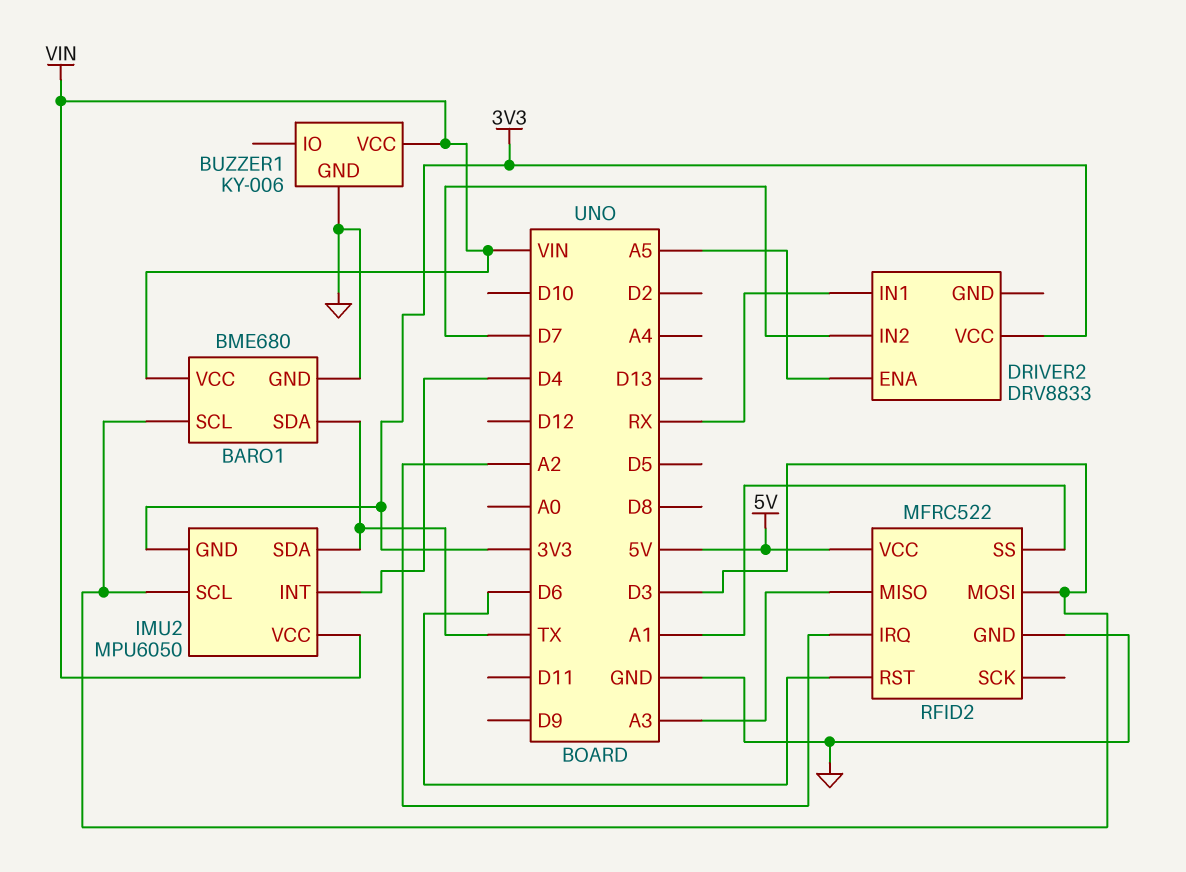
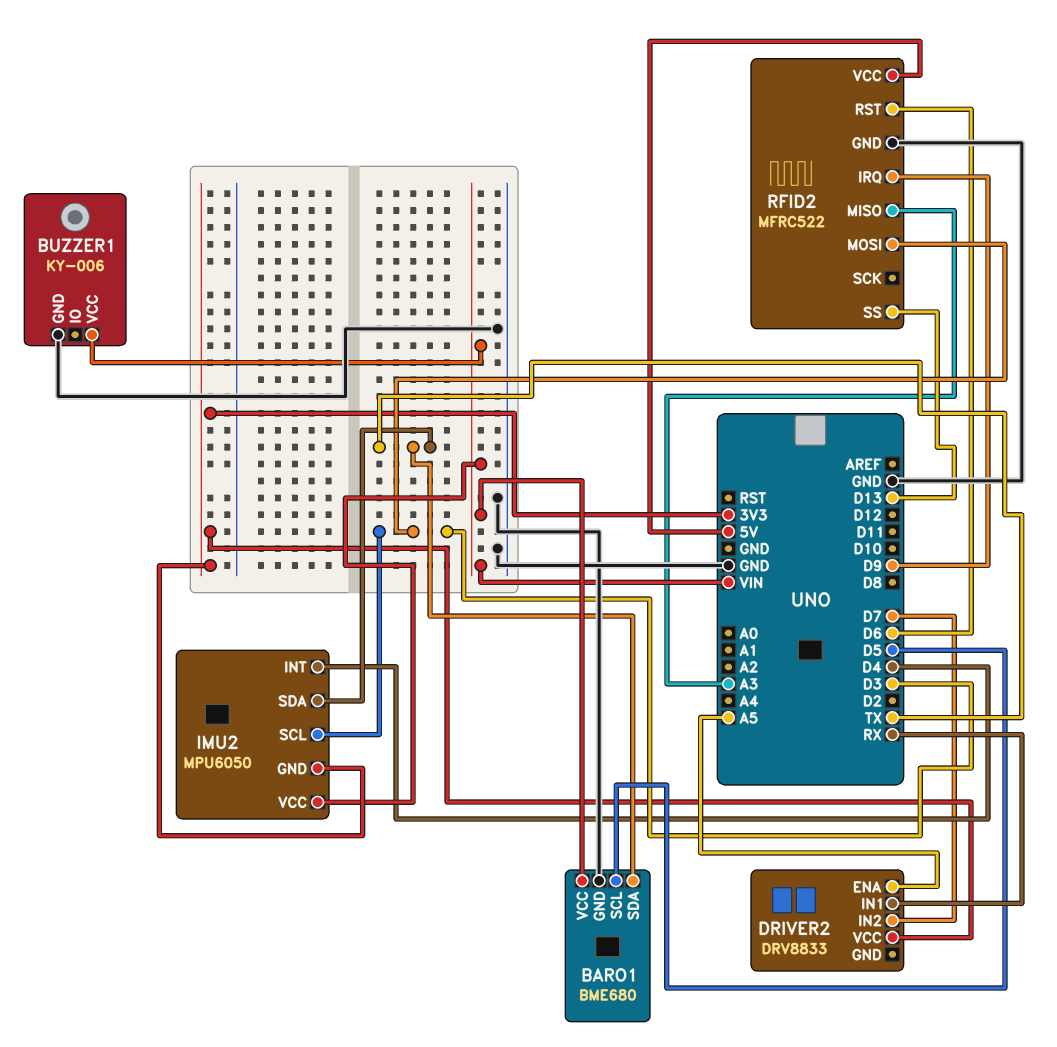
BARO1 pin SCL: D3 -> D5
RFID2 pin IRQ: A2 -> D9
RFID2 pin SS: A1 -> D13

